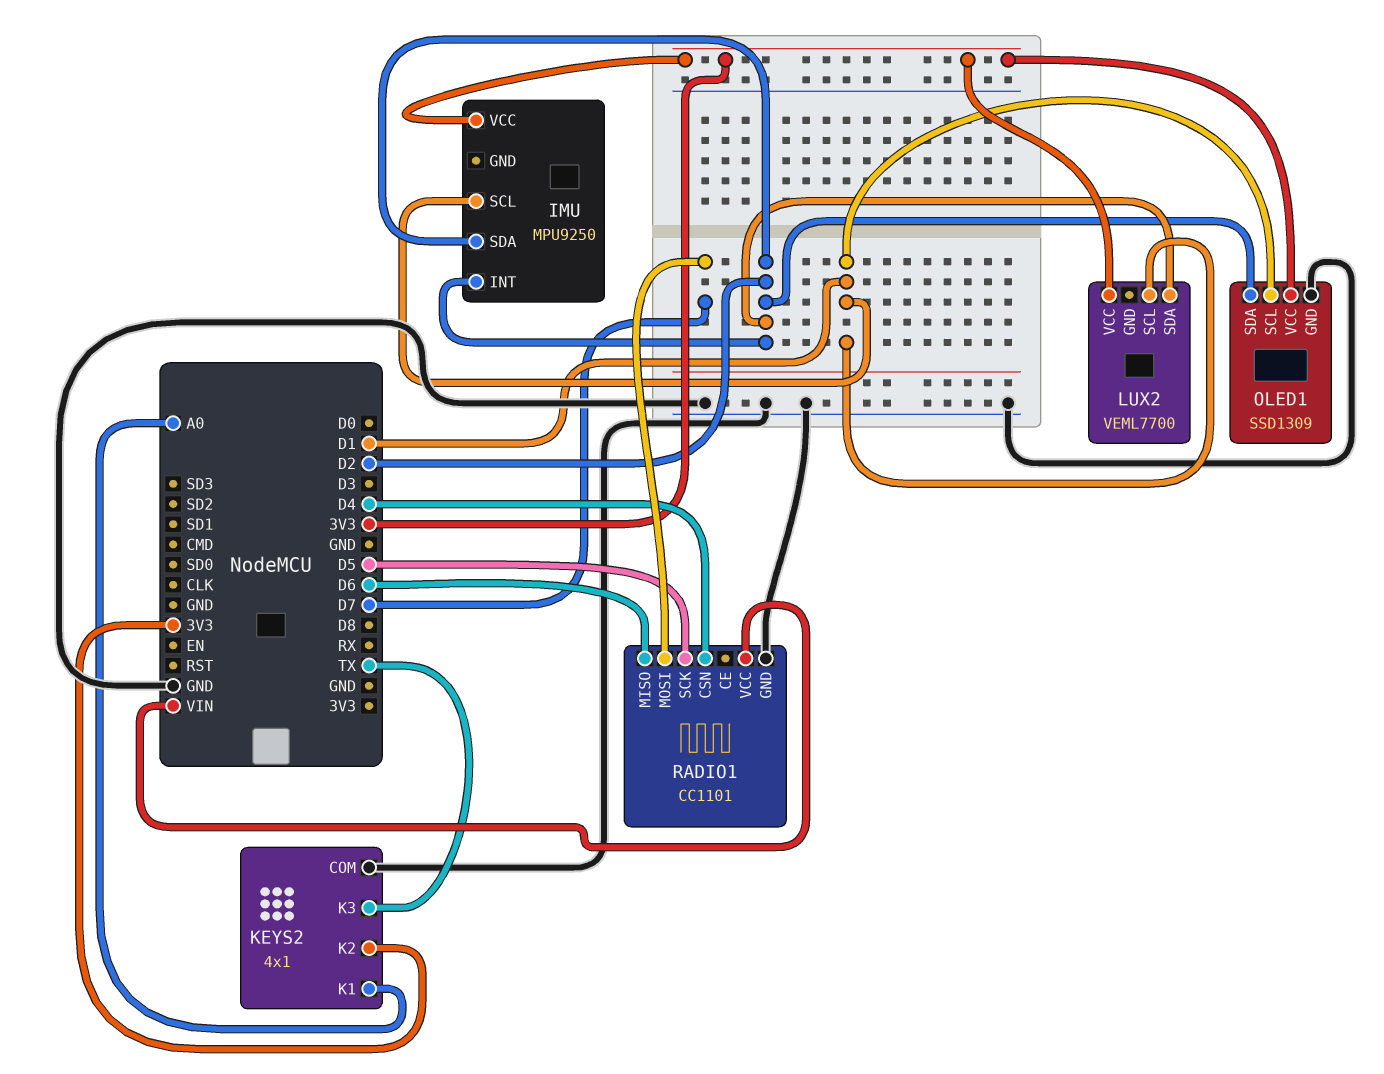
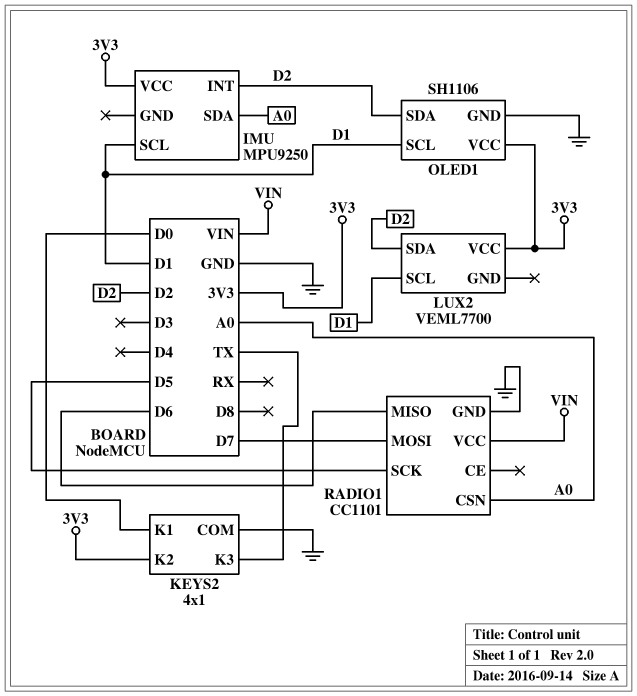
IMU pin SDA: D2 -> A0
KEYS2 pin K1: A0 -> D0
OLED1: SSD1309 -> SH1106
RADIO1 pin CSN: D4 -> A0

